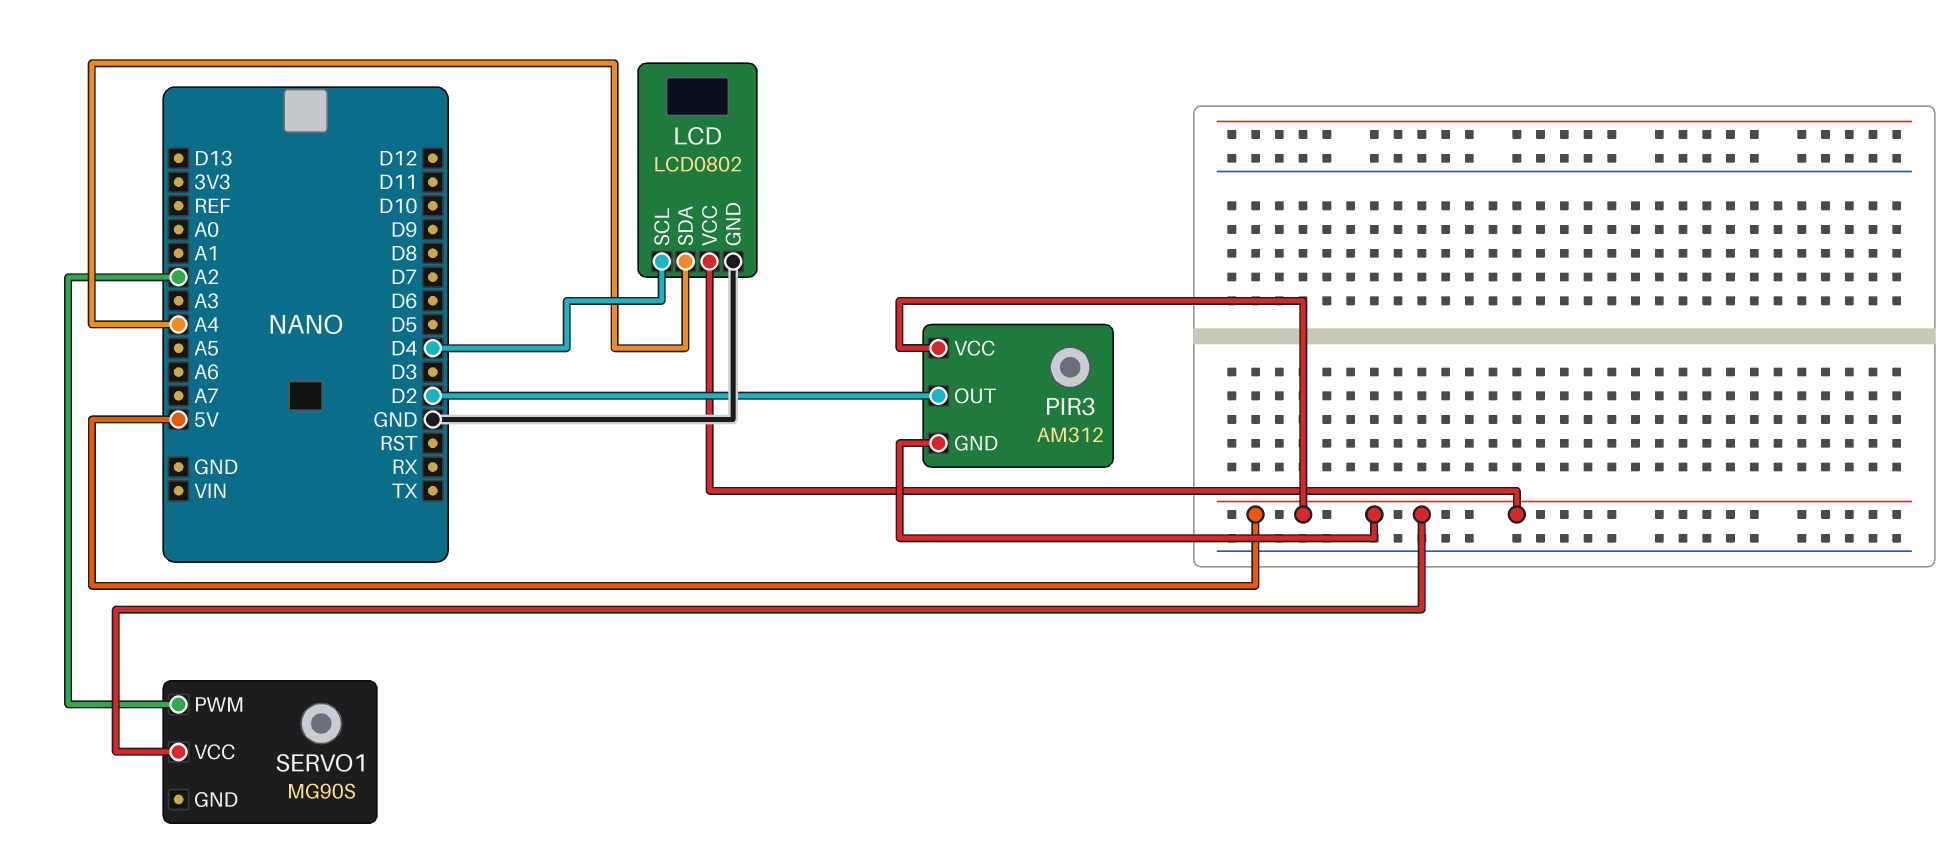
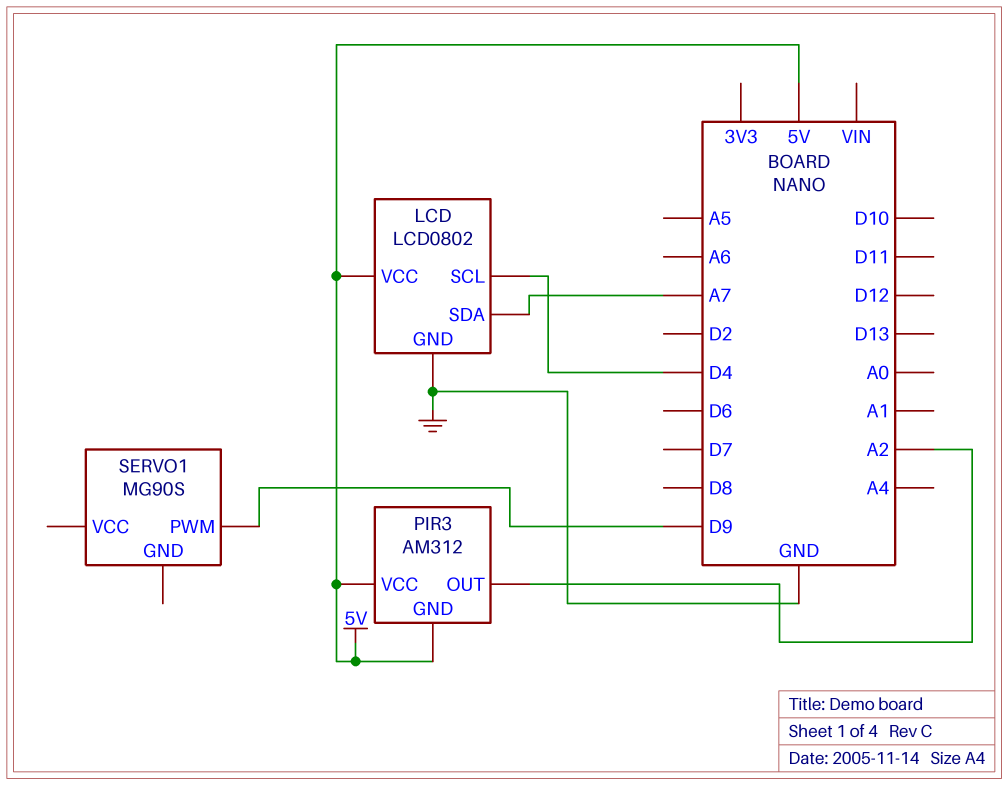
LCD pin SDA: A4 -> A7
PIR3 pin OUT: D2 -> A2
SERVO1 pin PWM: A2 -> D9
SERVO1 pin VCC: 5V -> none

